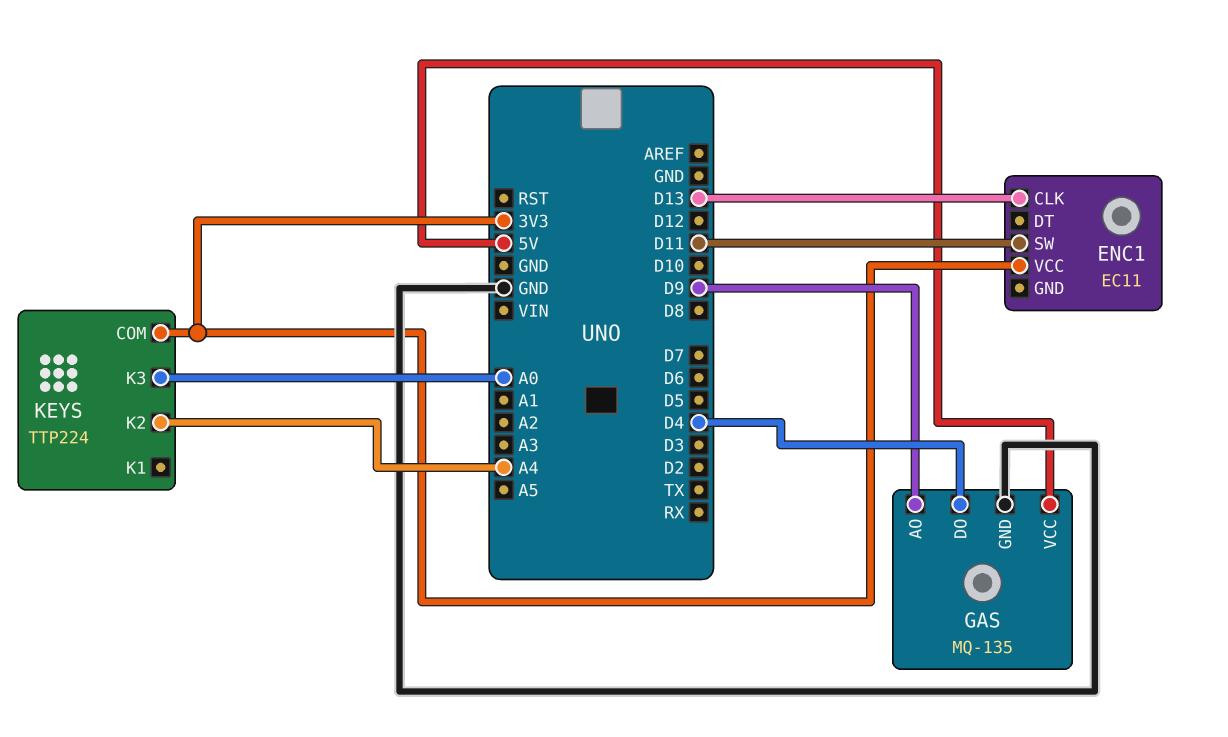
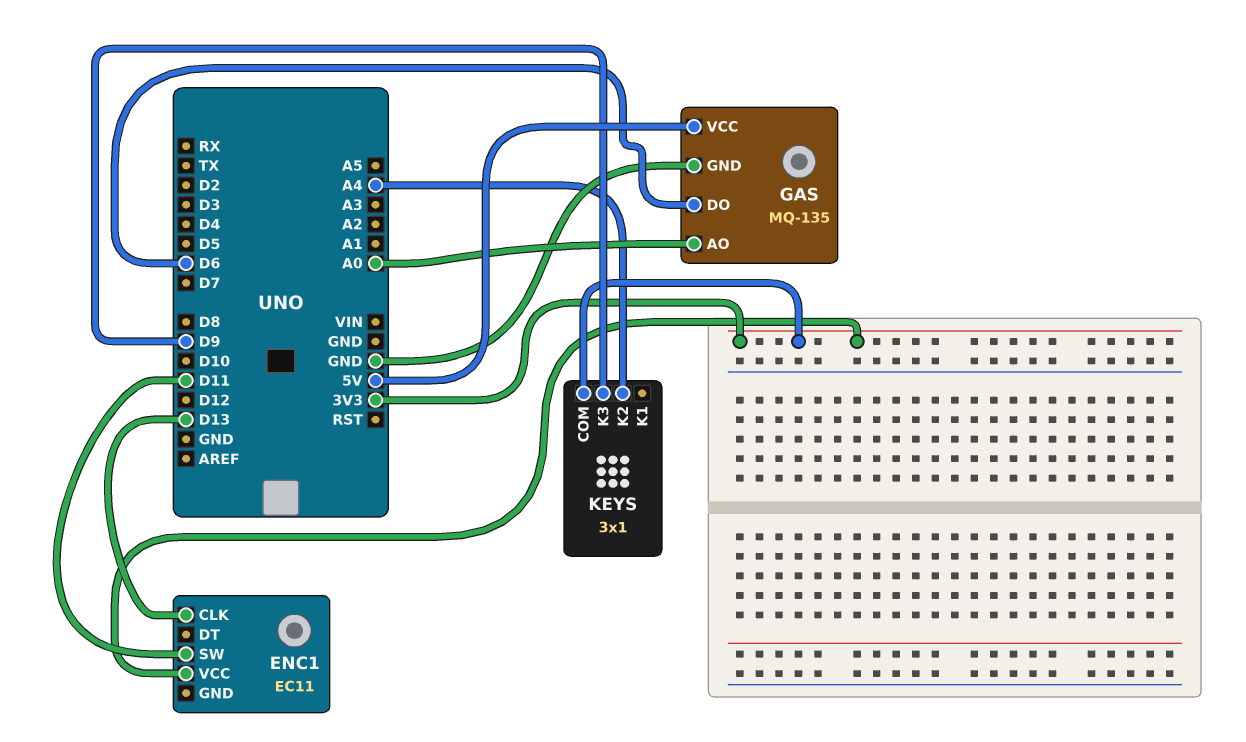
GAS pin AO: D9 -> A0
GAS pin DO: D4 -> D6
KEYS: TTP224 -> 3x1
KEYS pin K3: A0 -> D9

